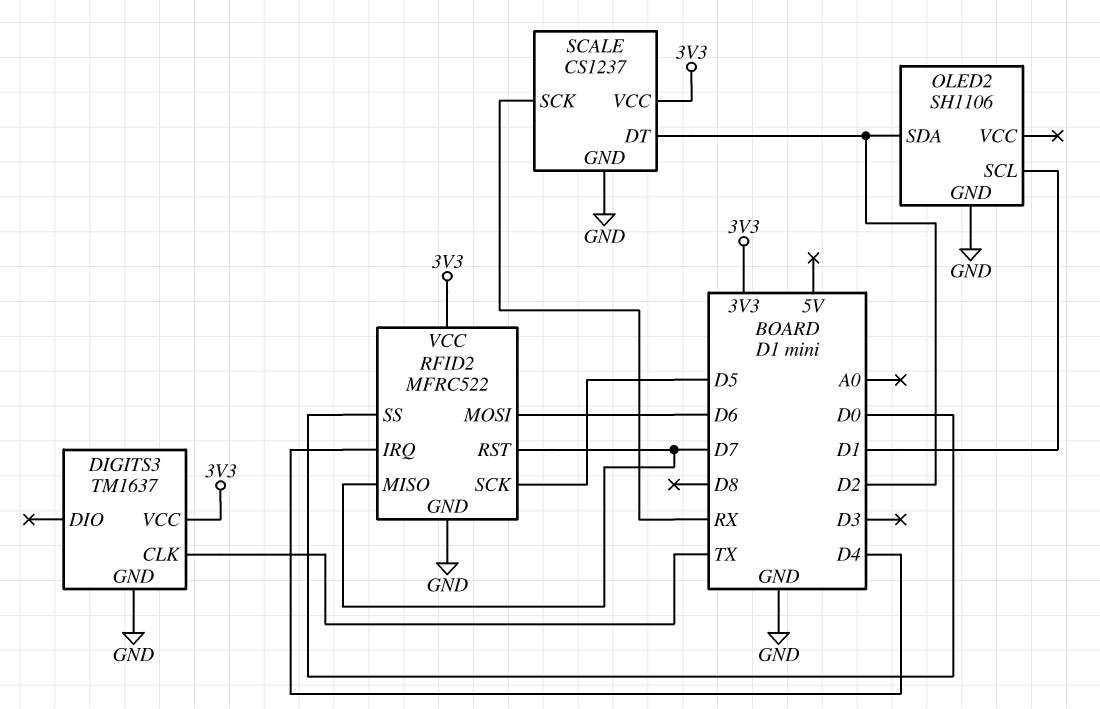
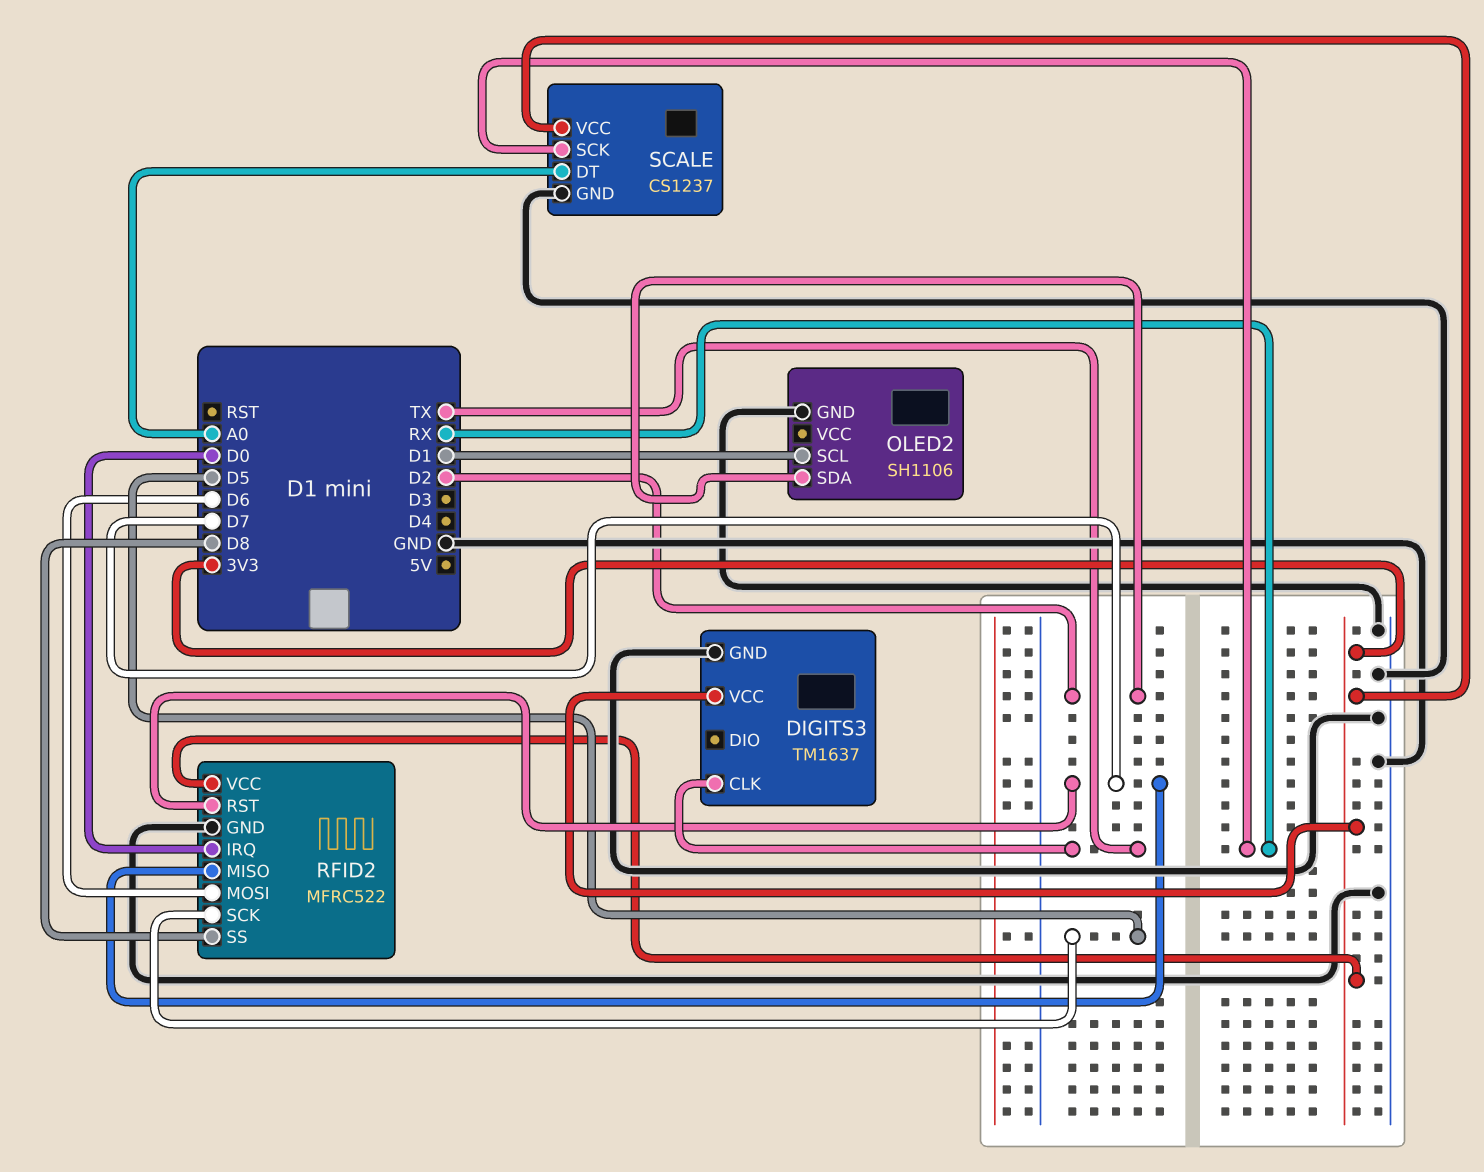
RFID2 pin IRQ: D4 -> D0
RFID2 pin SS: D0 -> D8
SCALE pin DT: D2 -> A0

